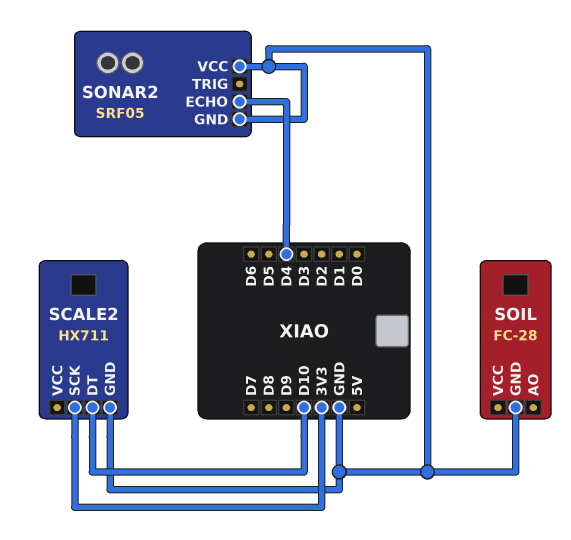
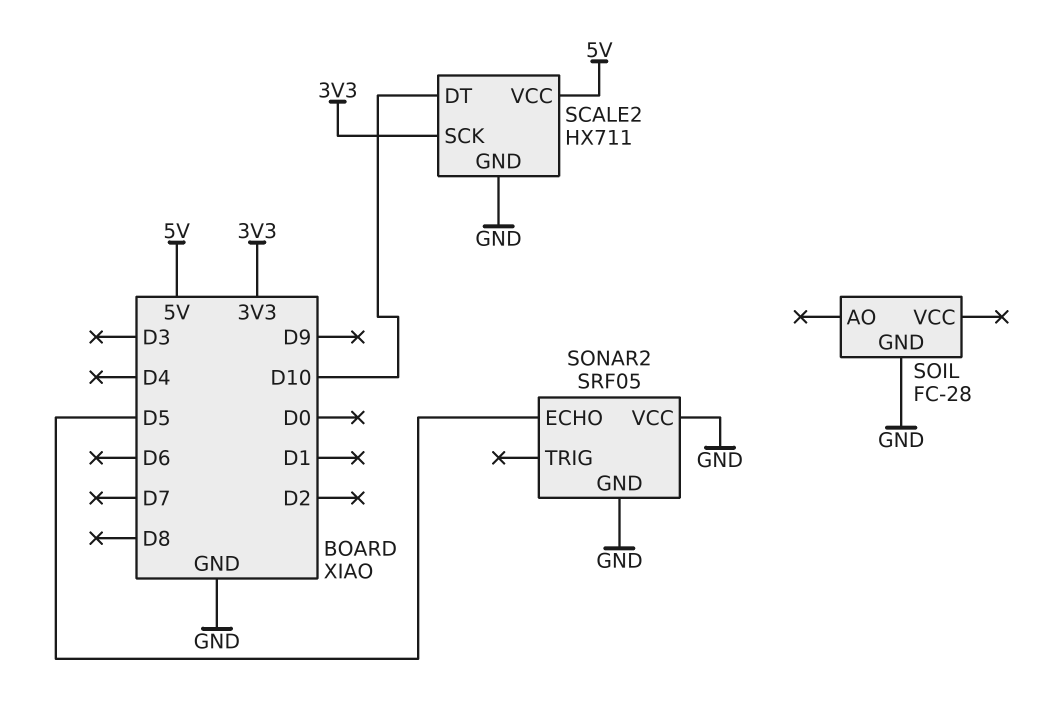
SCALE2 pin VCC: none -> 5V
SONAR2 pin ECHO: D4 -> D5

